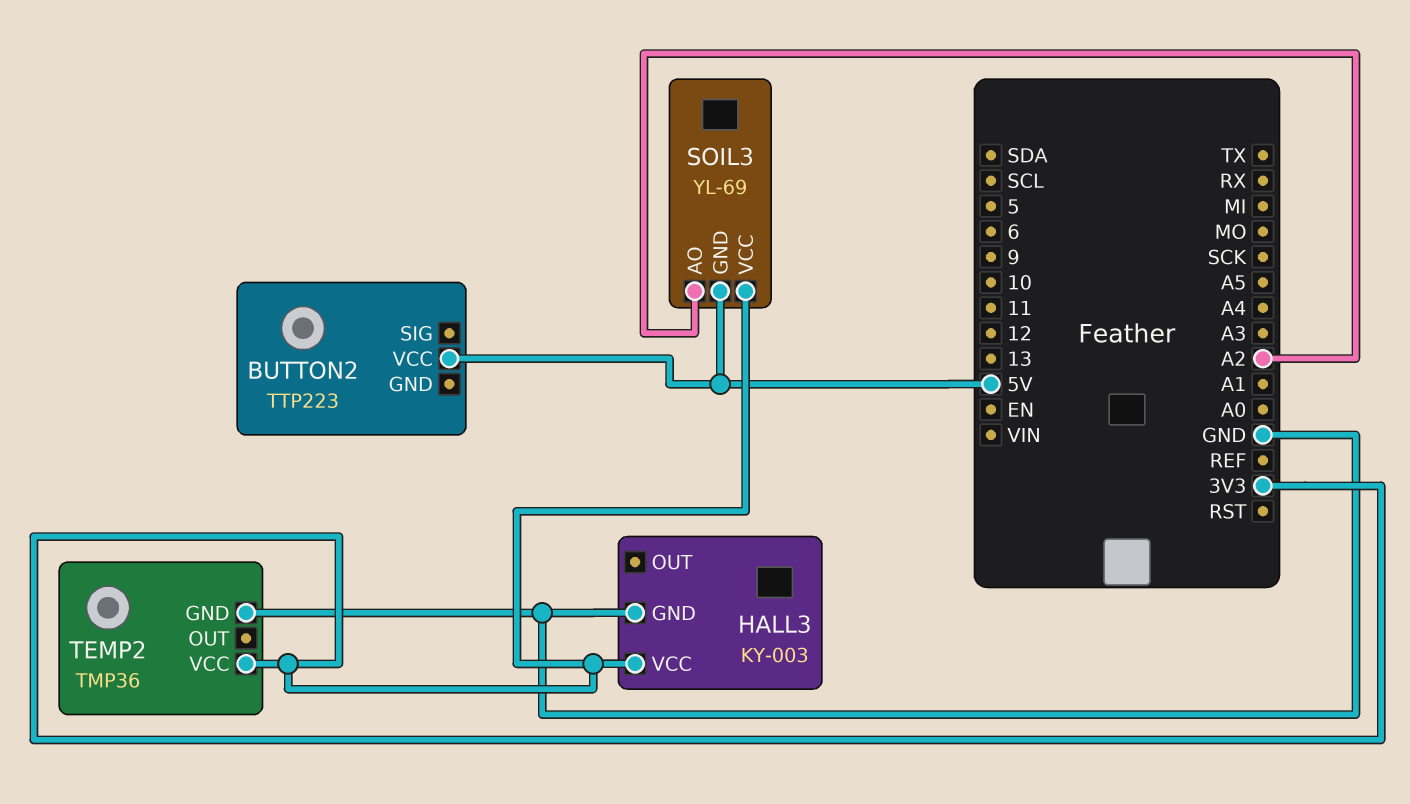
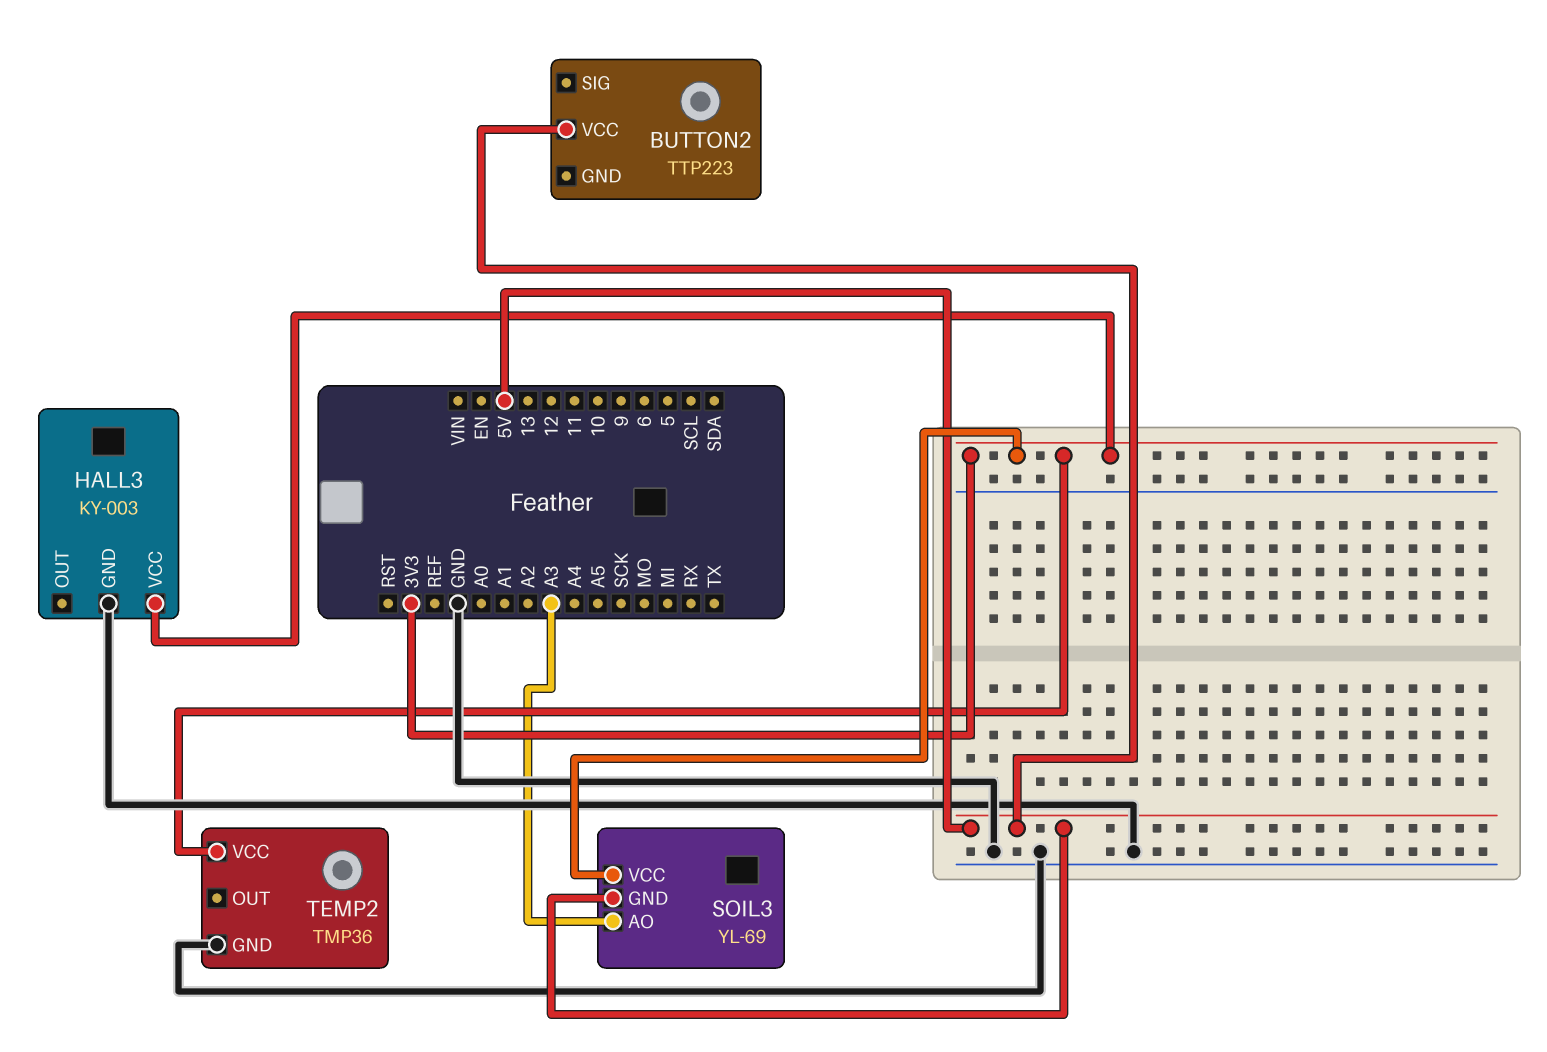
SOIL3 pin AO: A2 -> A3

